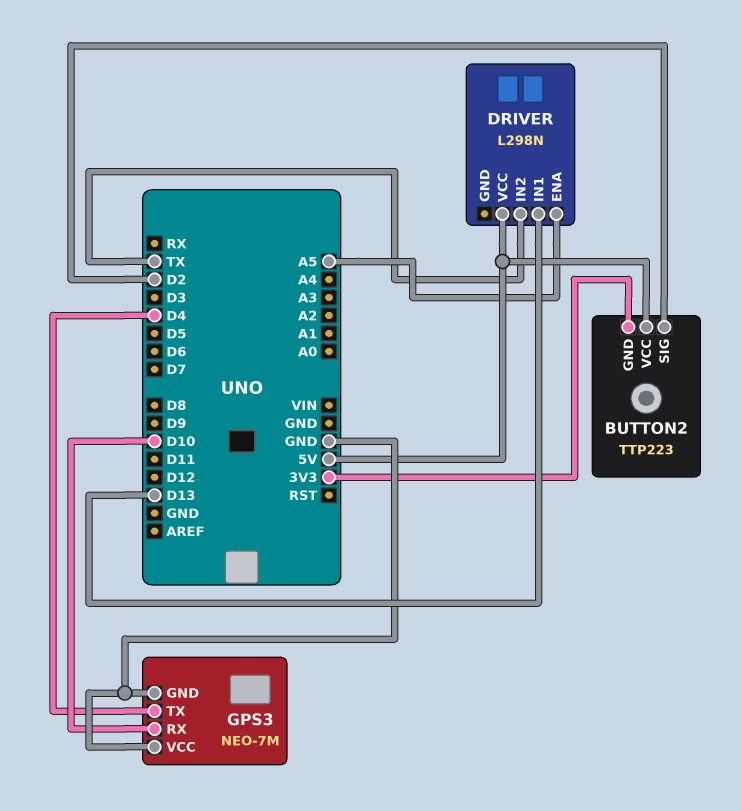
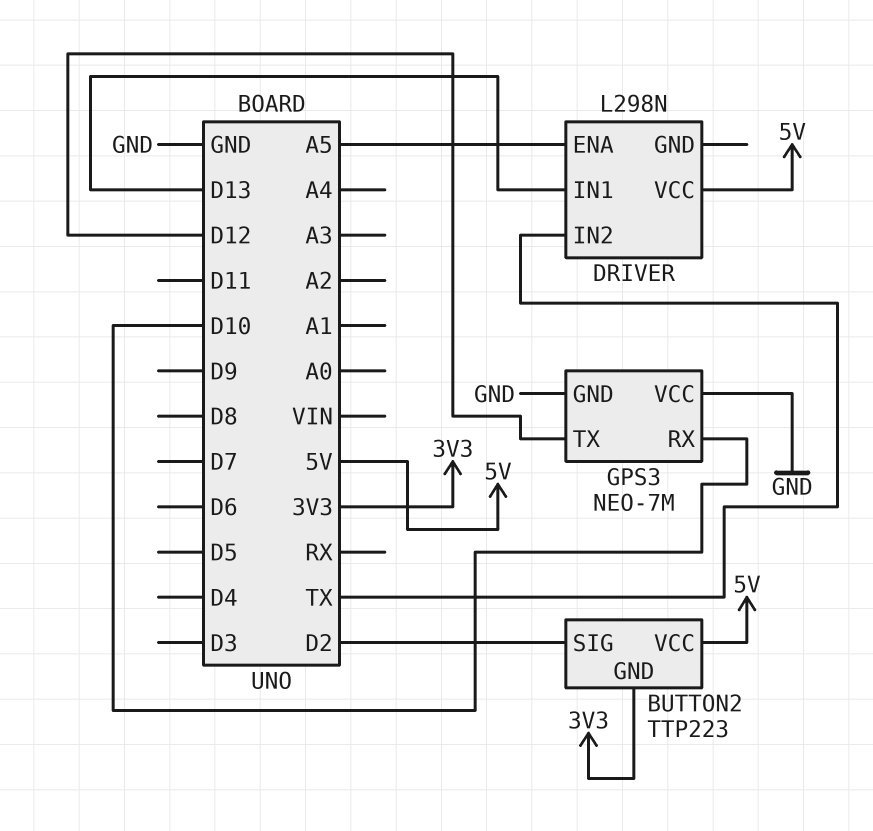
GPS3 pin TX: D4 -> D12

